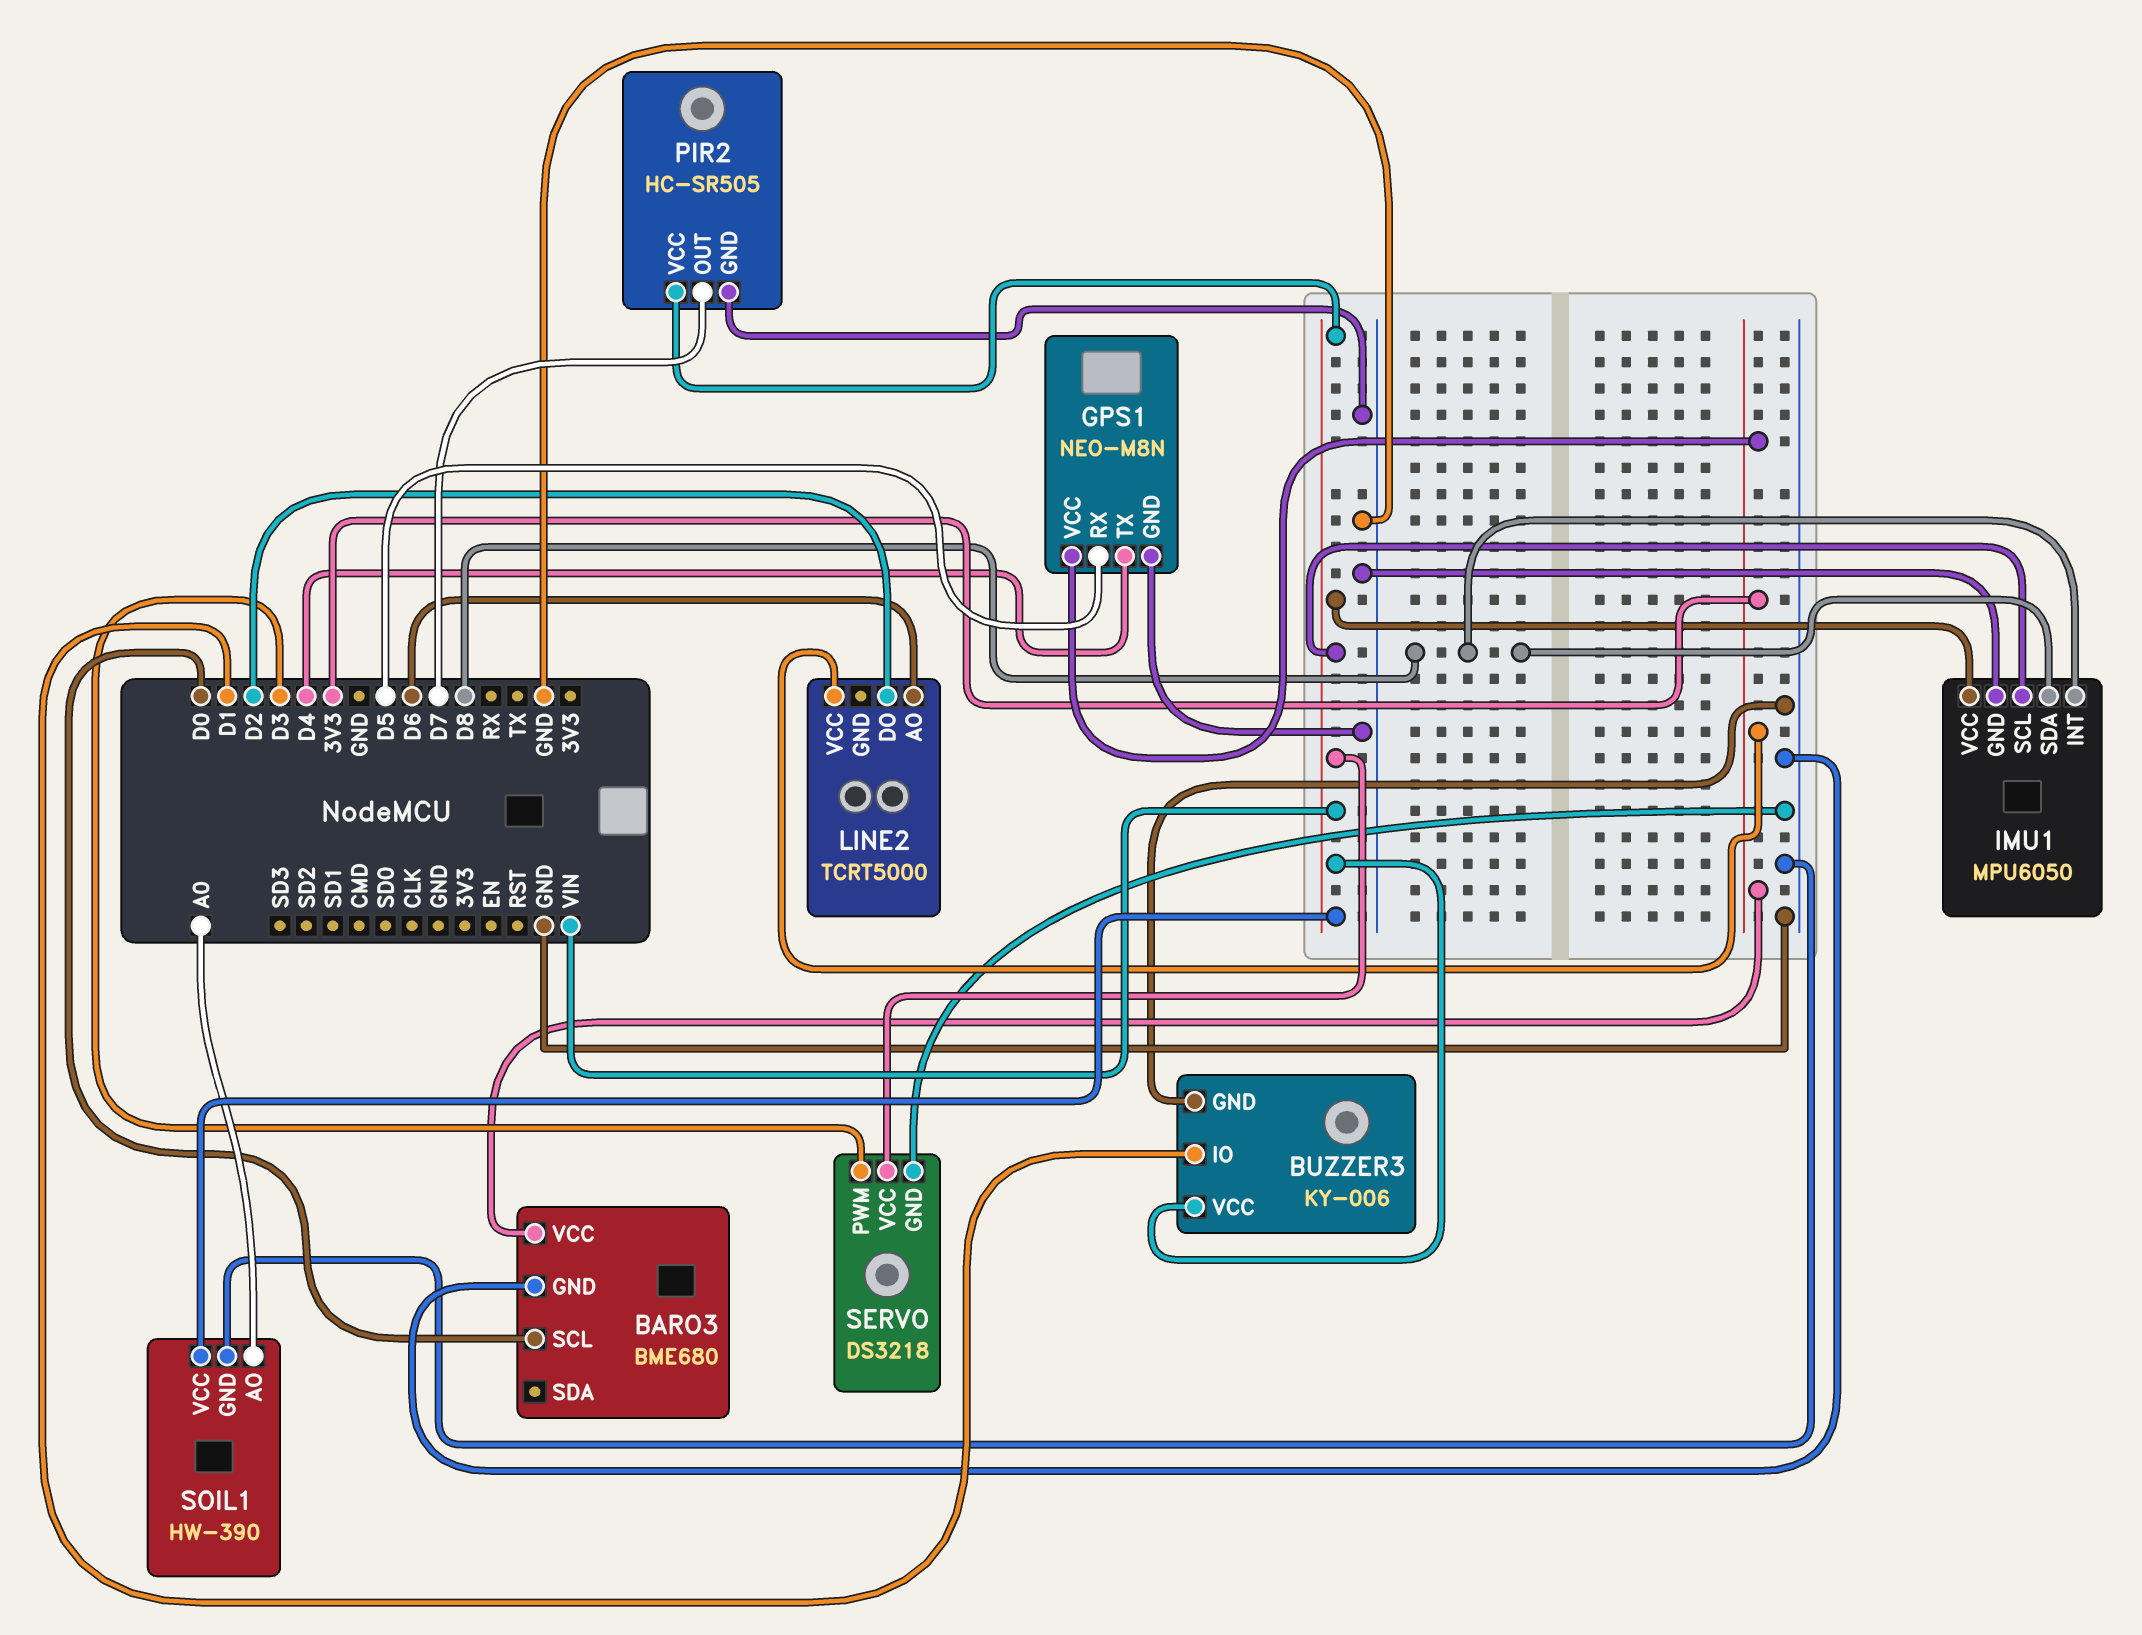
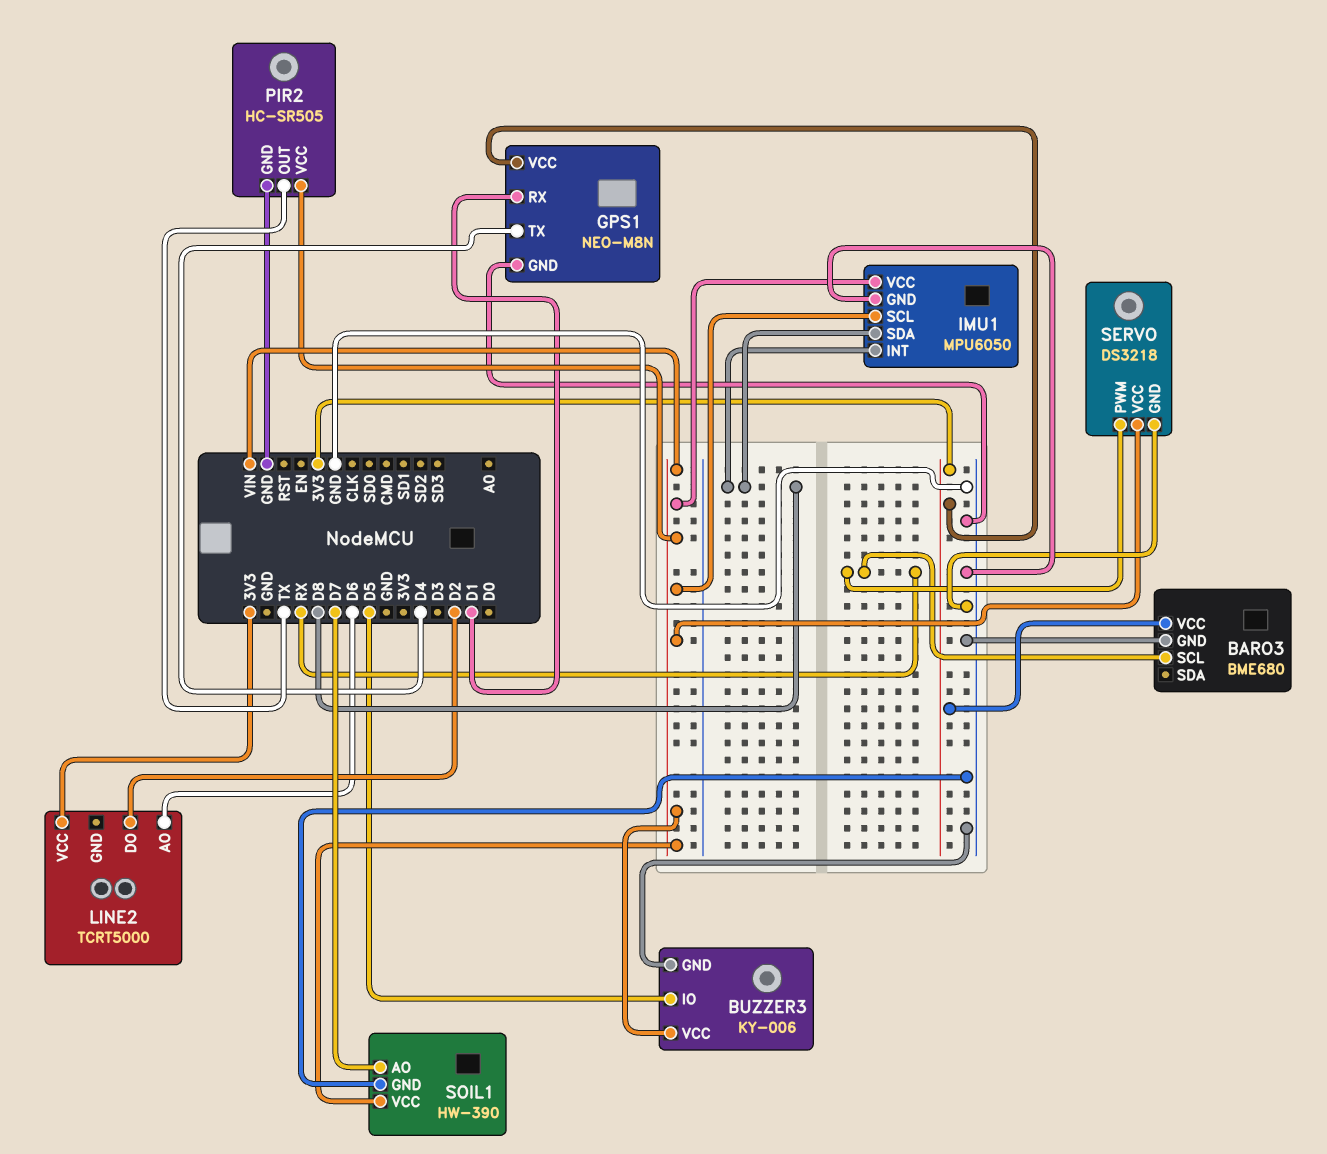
BARO3 pin SCL: D0 -> RX
BUZZER3 pin IO: D1 -> D5
GPS1 pin RX: D5 -> D1
PIR2 pin OUT: D7 -> TX
SERVO pin PWM: D3 -> RX
SOIL1 pin AO: A0 -> D7

